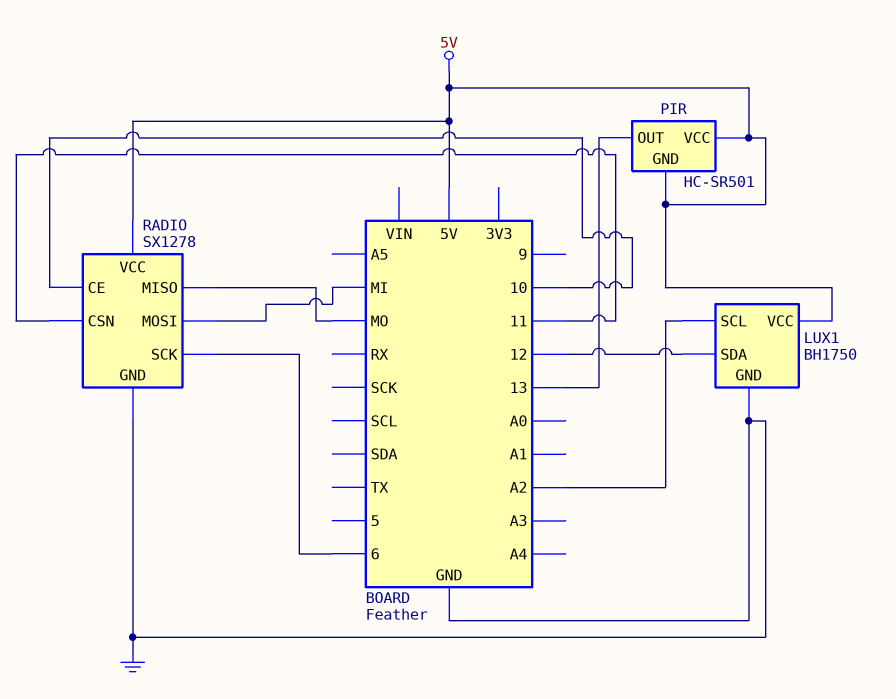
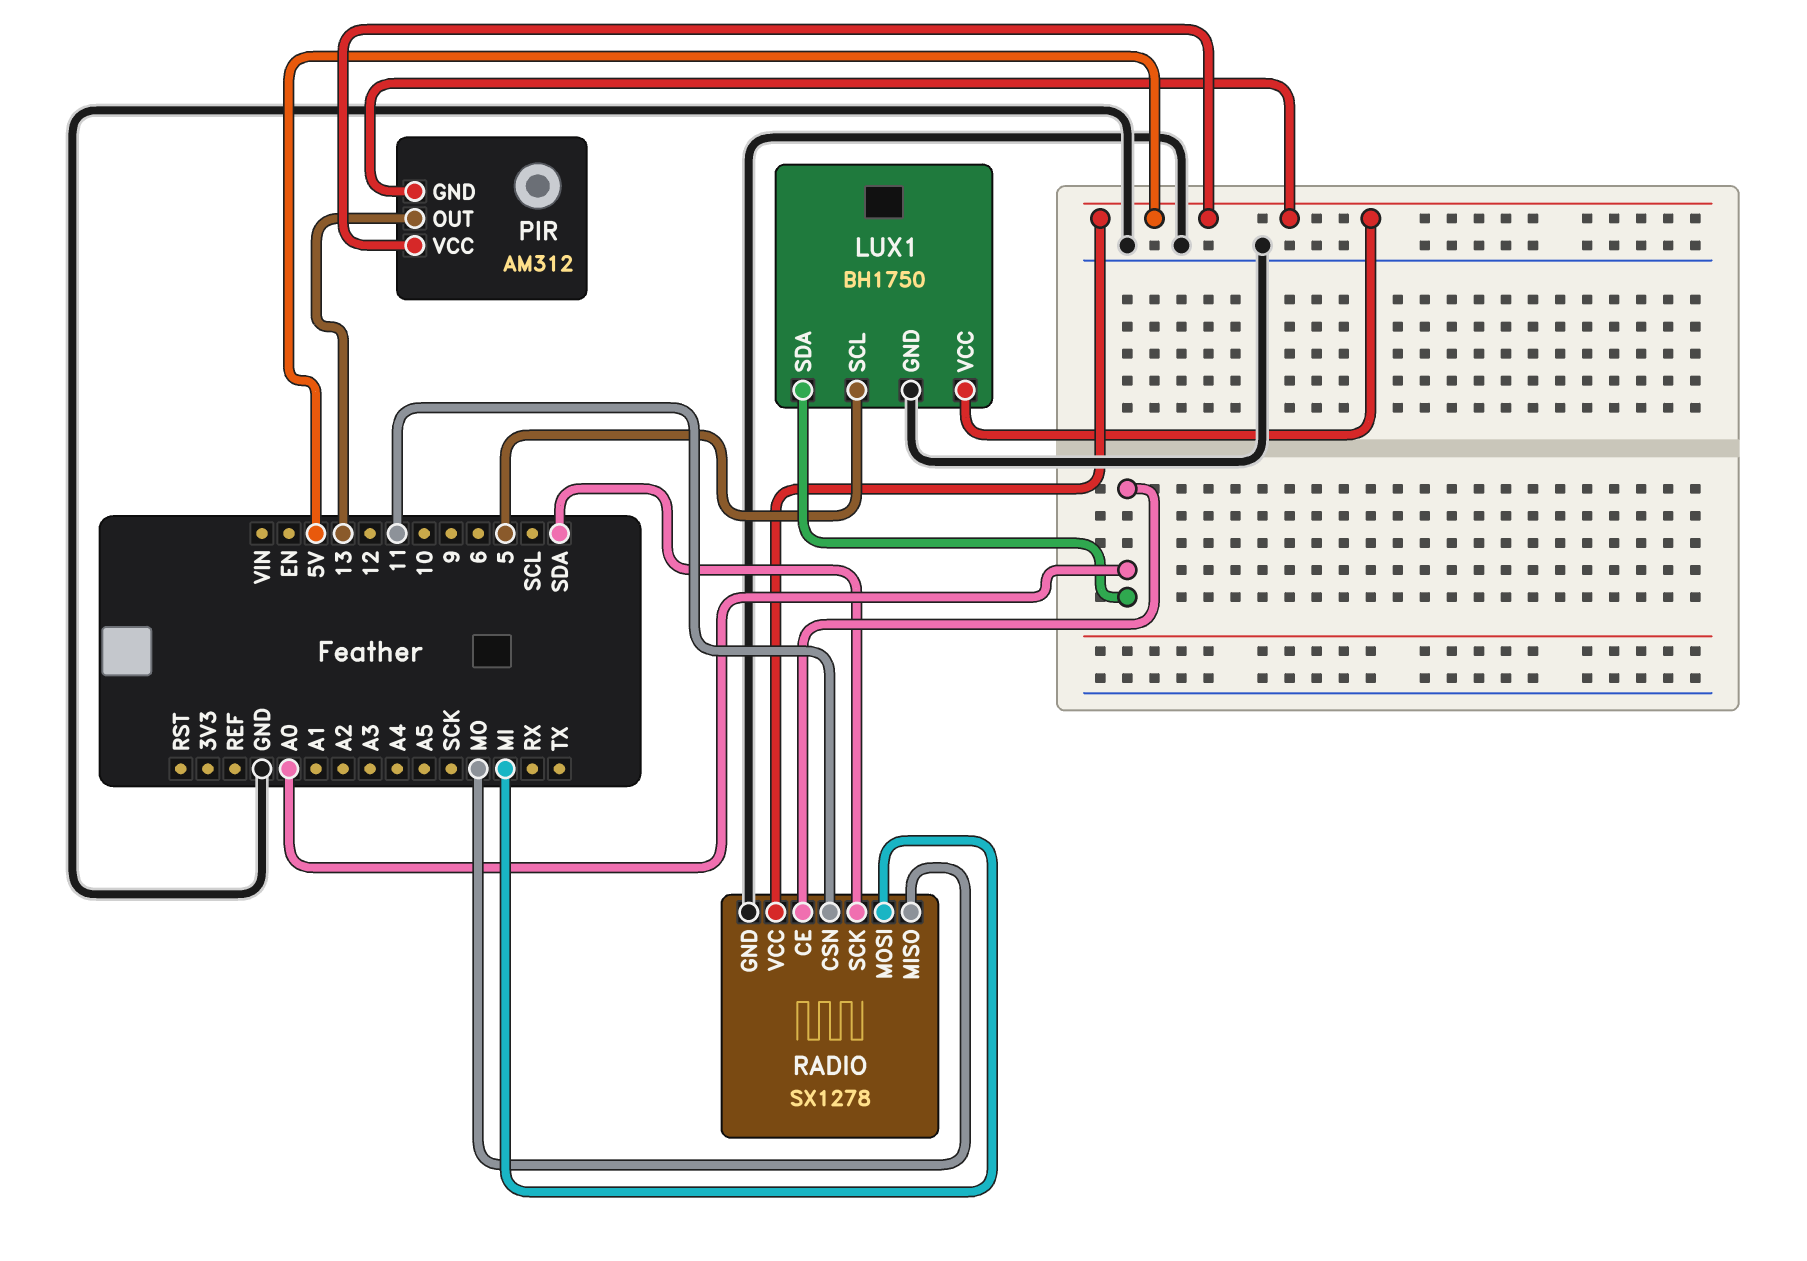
LUX1 pin SCL: A2 -> 5
LUX1 pin SDA: 12 -> A0
PIR: HC-SR501 -> AM312
RADIO pin CE: 10 -> A0
RADIO pin SCK: 6 -> SDA

